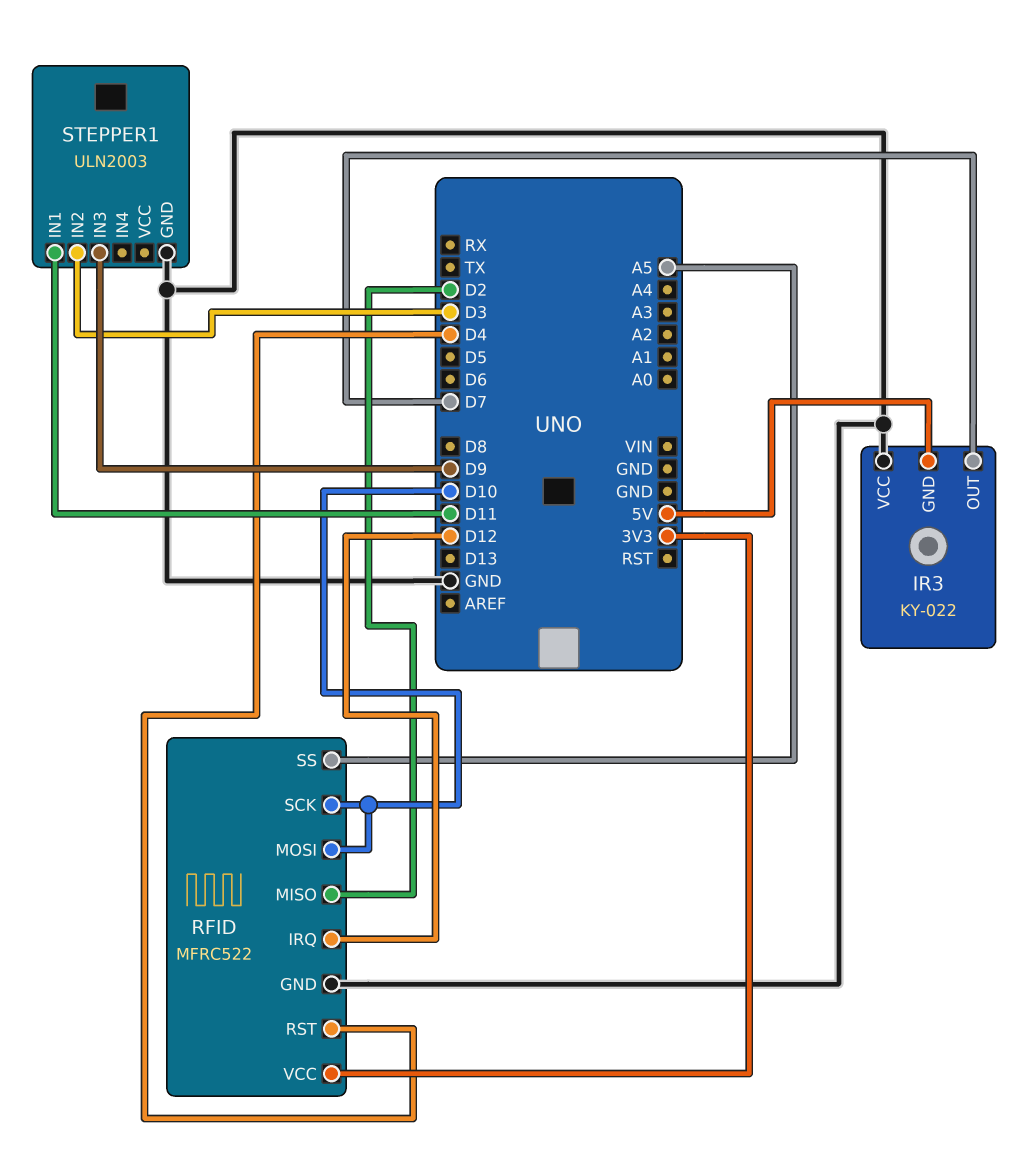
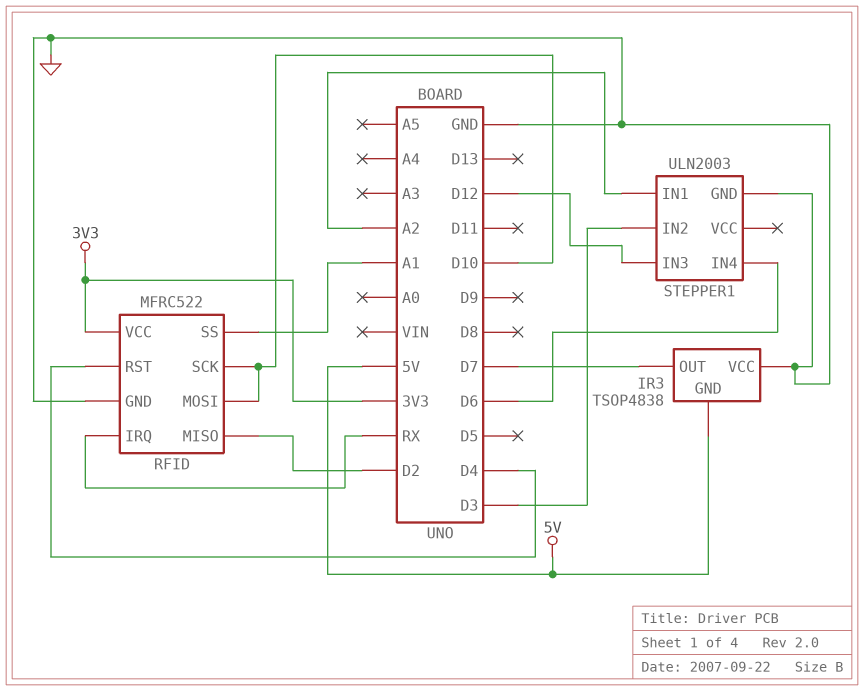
IR3: KY-022 -> TSOP4838
RFID pin IRQ: D12 -> RX
RFID pin SS: A5 -> A1
STEPPER1 pin IN1: D11 -> A2
STEPPER1 pin IN3: D9 -> D12
STEPPER1 pin IN4: none -> D6

